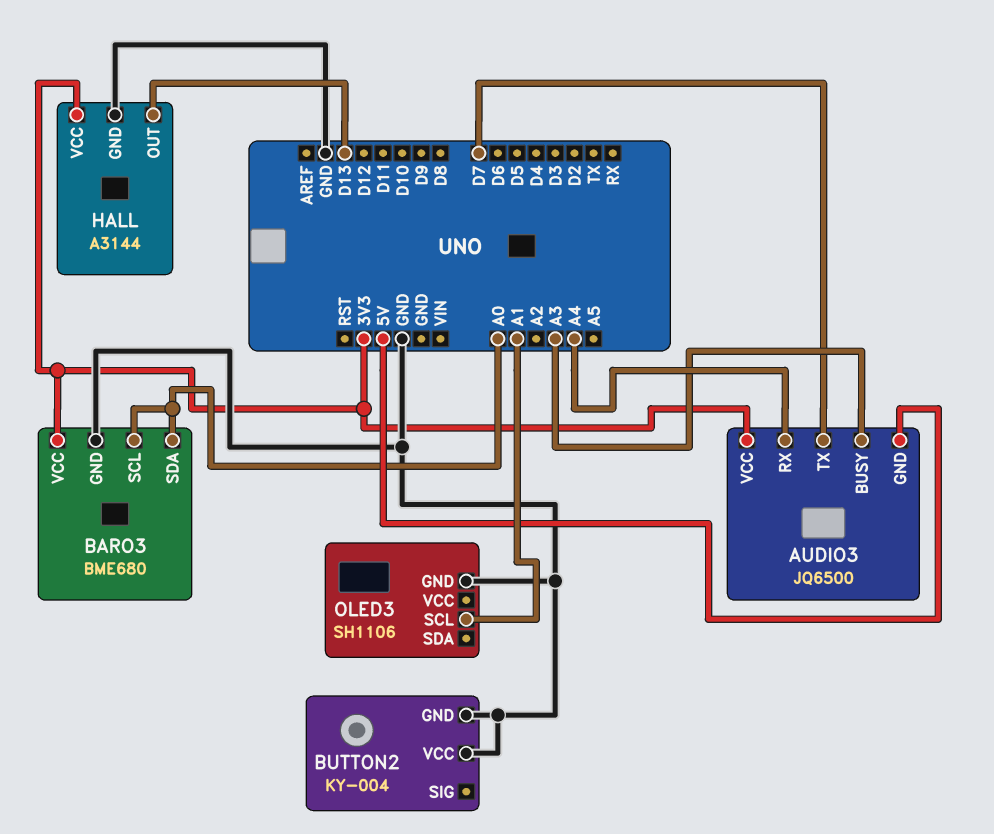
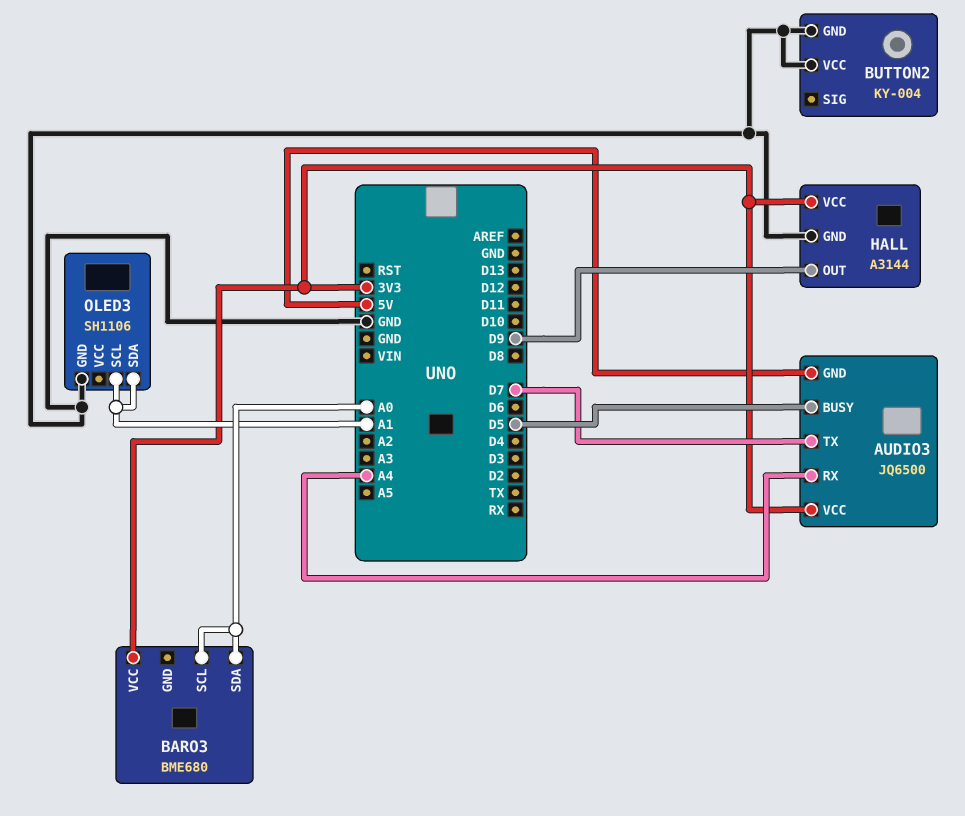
AUDIO3 pin BUSY: A3 -> D5
BARO3 pin GND: GND -> none
HALL pin OUT: D13 -> D9
OLED3 pin SDA: none -> A1

